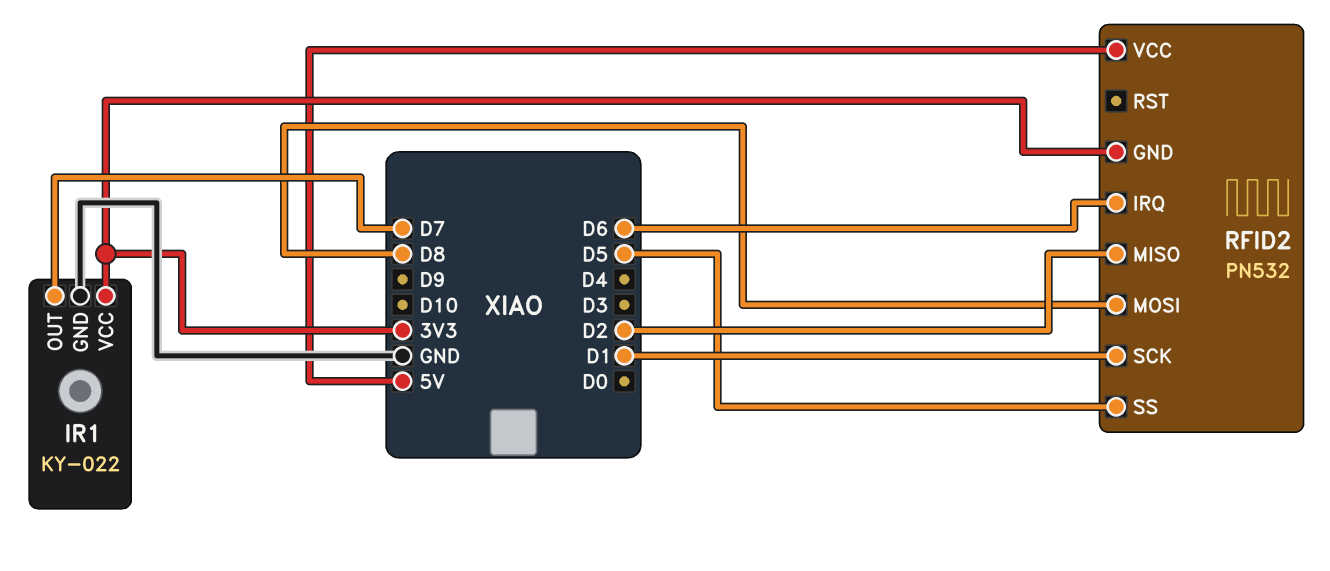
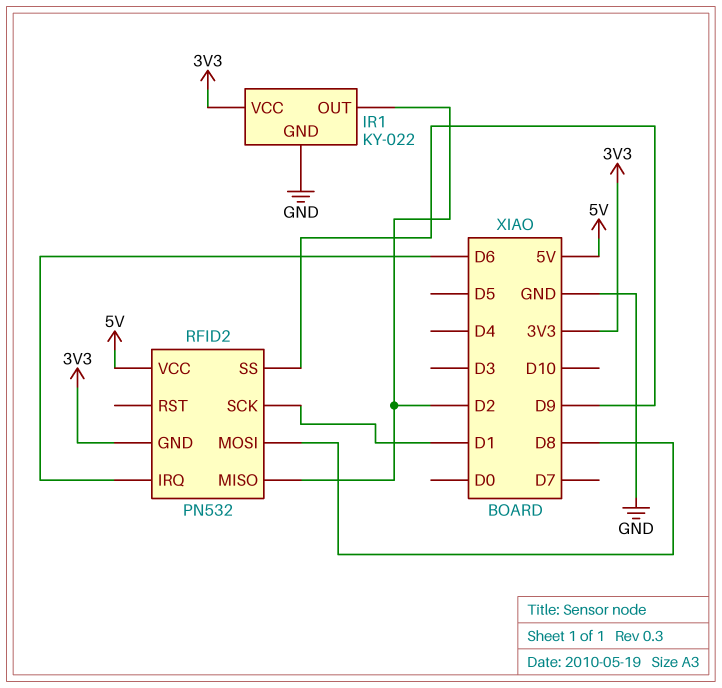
IR1 pin OUT: D7 -> D2
RFID2 pin SS: D5 -> D9

